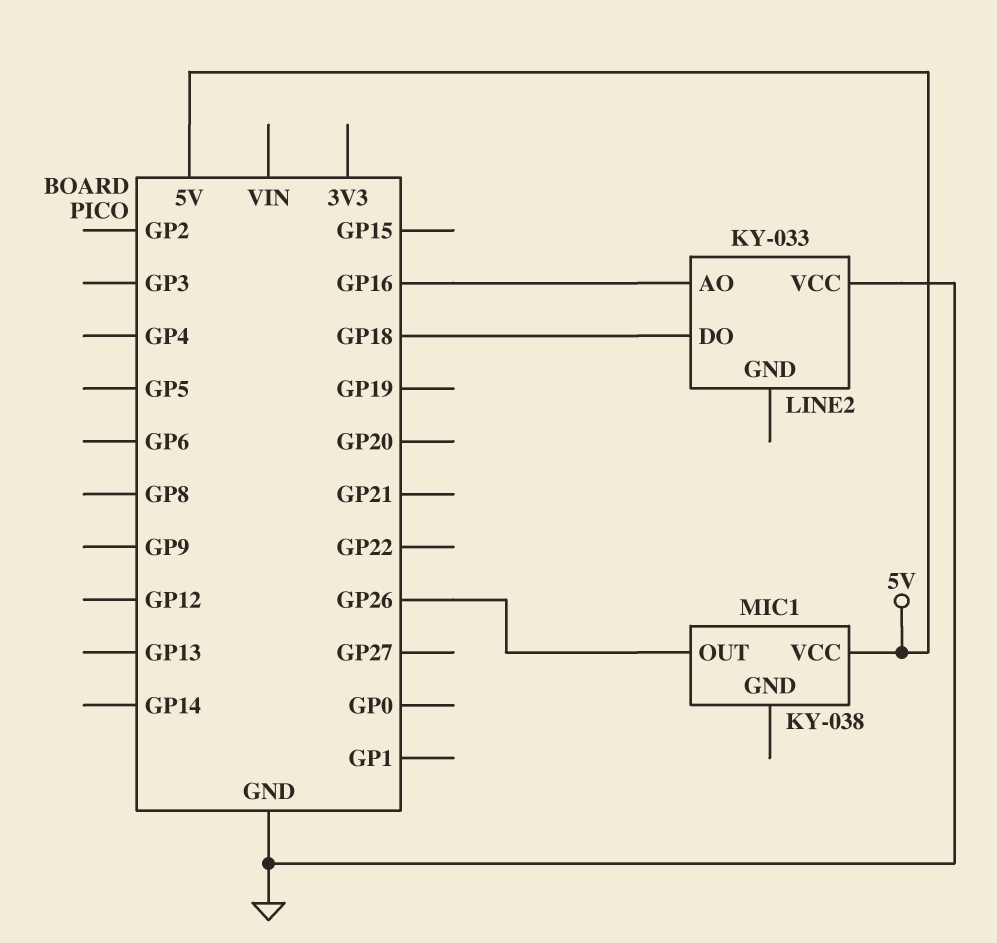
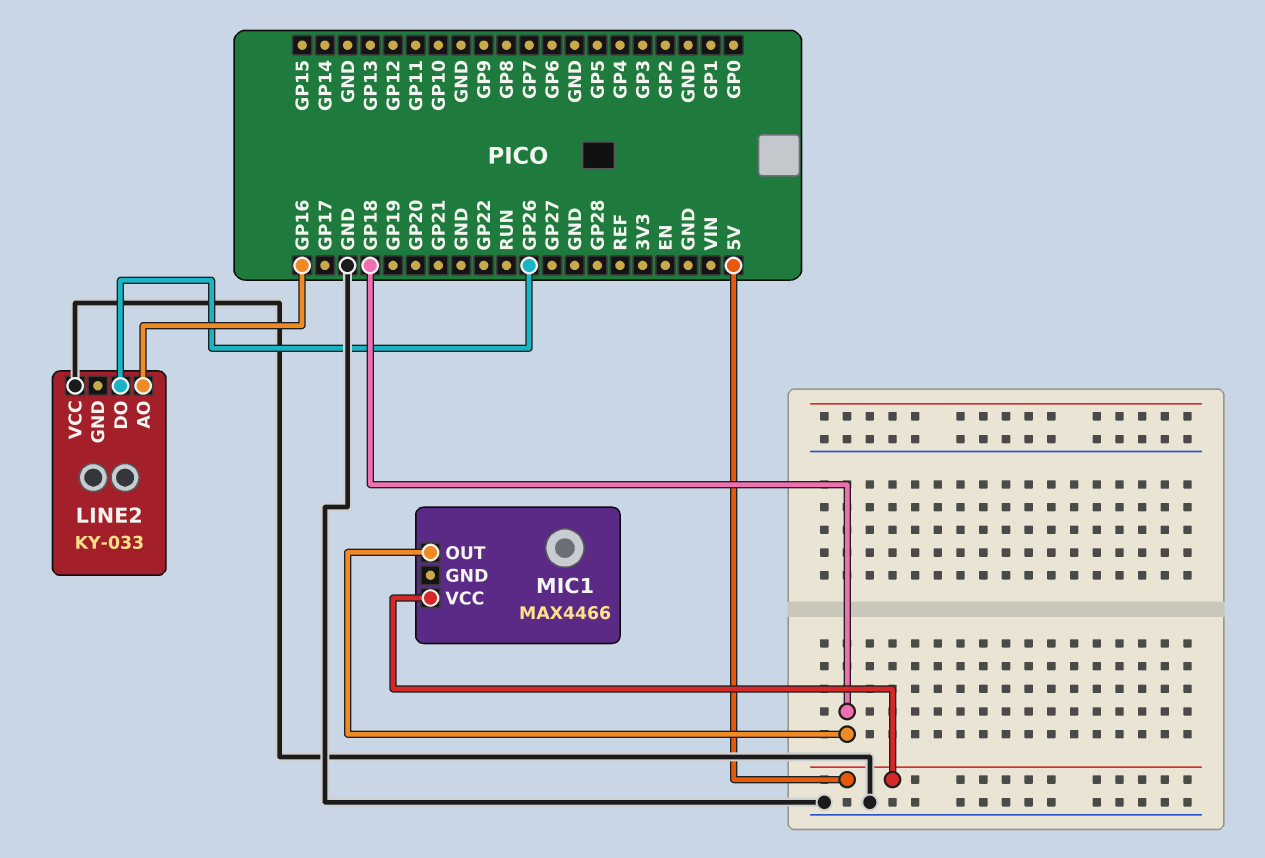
LINE2 pin DO: GP18 -> GP26
MIC1: KY-038 -> MAX4466
MIC1 pin OUT: GP26 -> GP18

